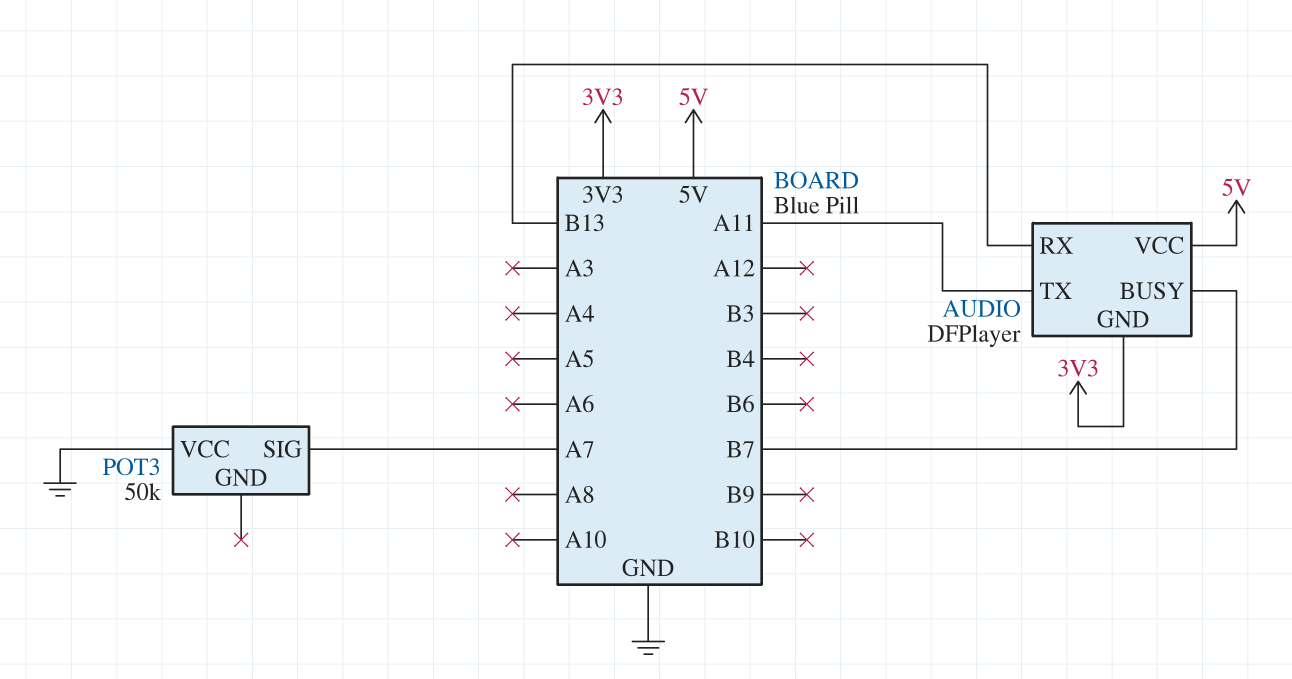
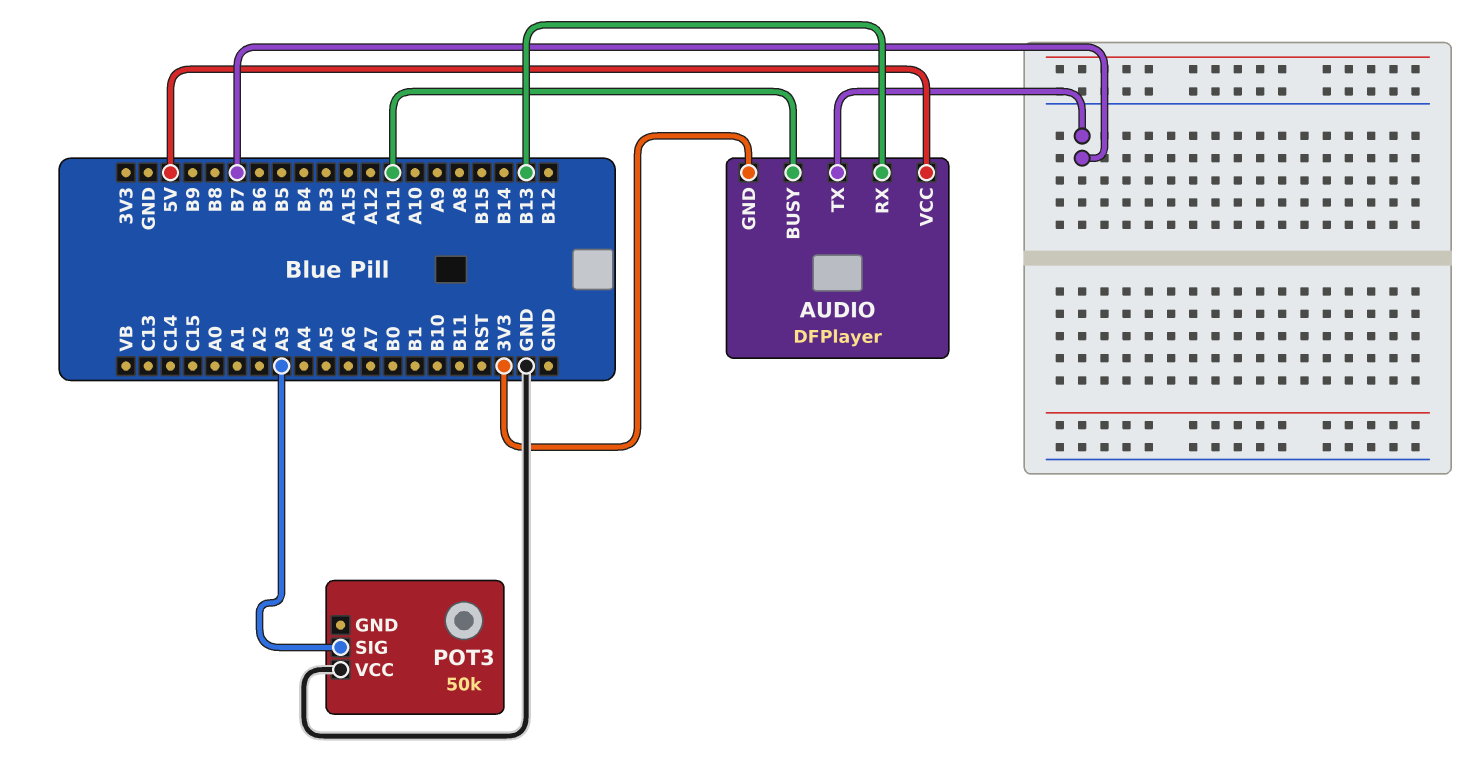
AUDIO pin BUSY: B7 -> A11
AUDIO pin TX: A11 -> B7
POT3 pin SIG: A7 -> A3

